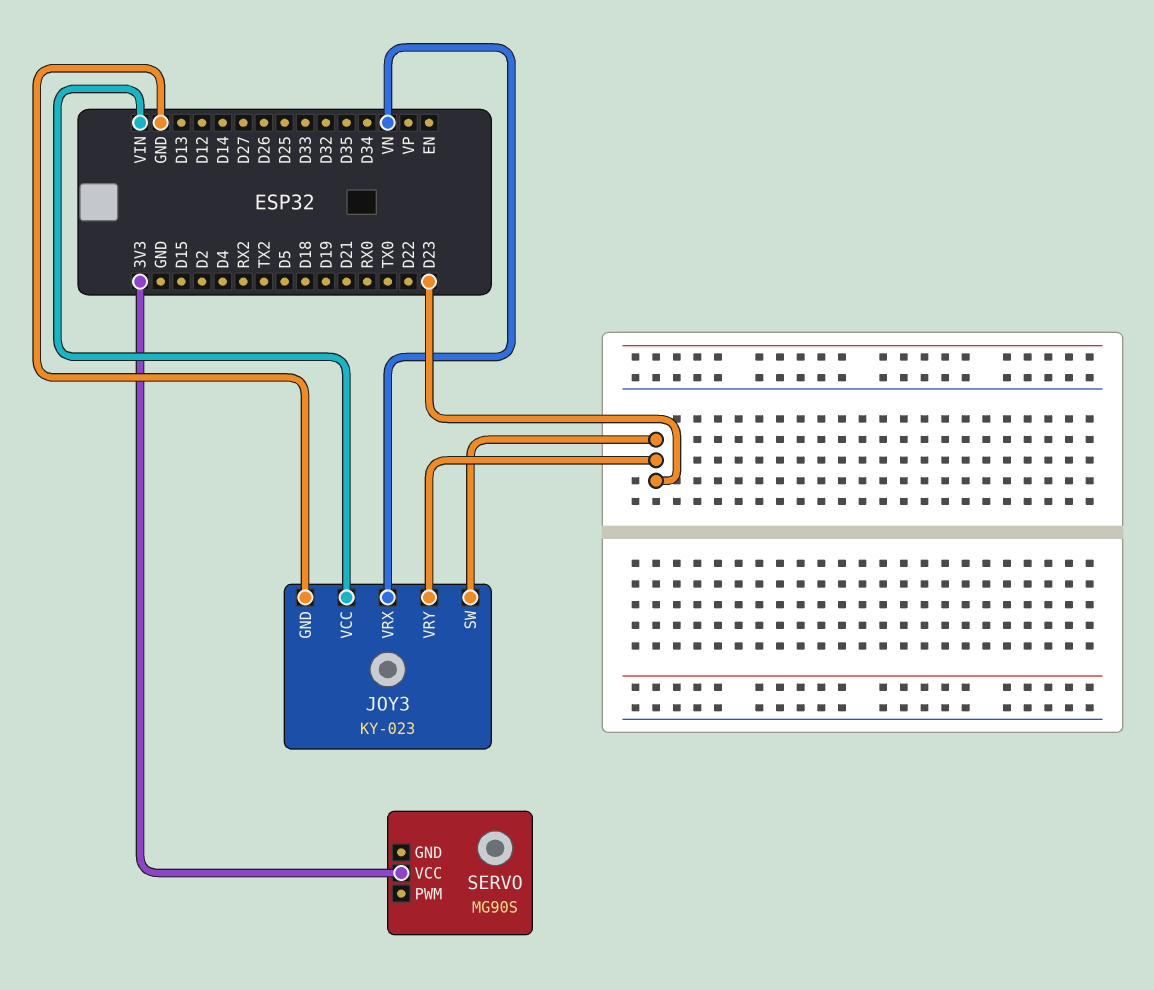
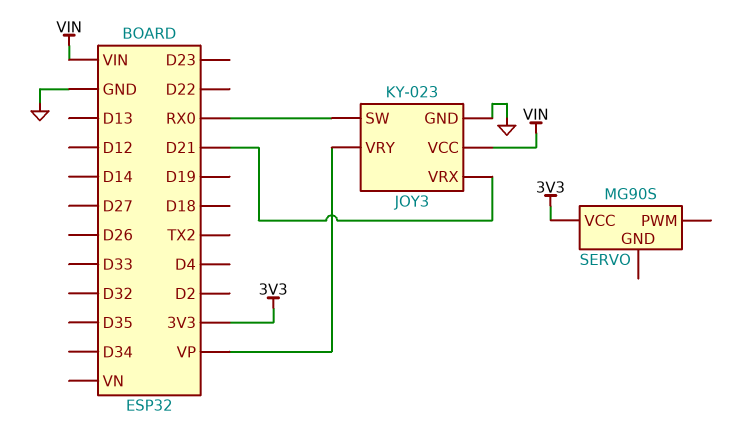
JOY3 pin SW: D23 -> RX0
JOY3 pin VRX: VN -> D21
JOY3 pin VRY: D23 -> VP

